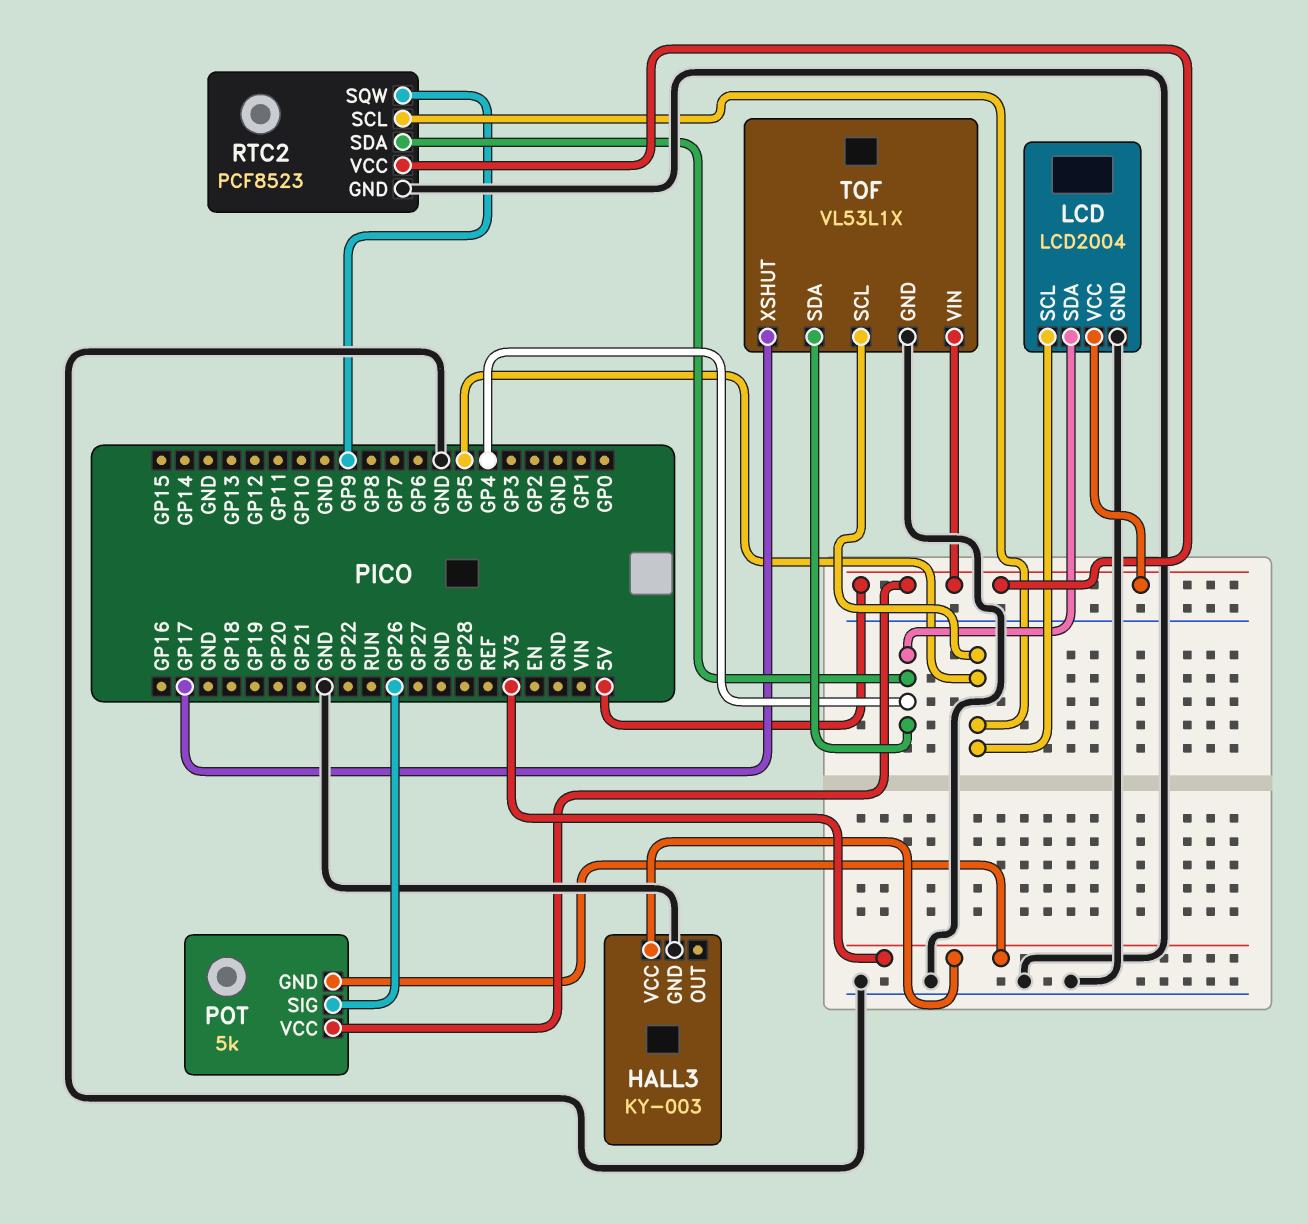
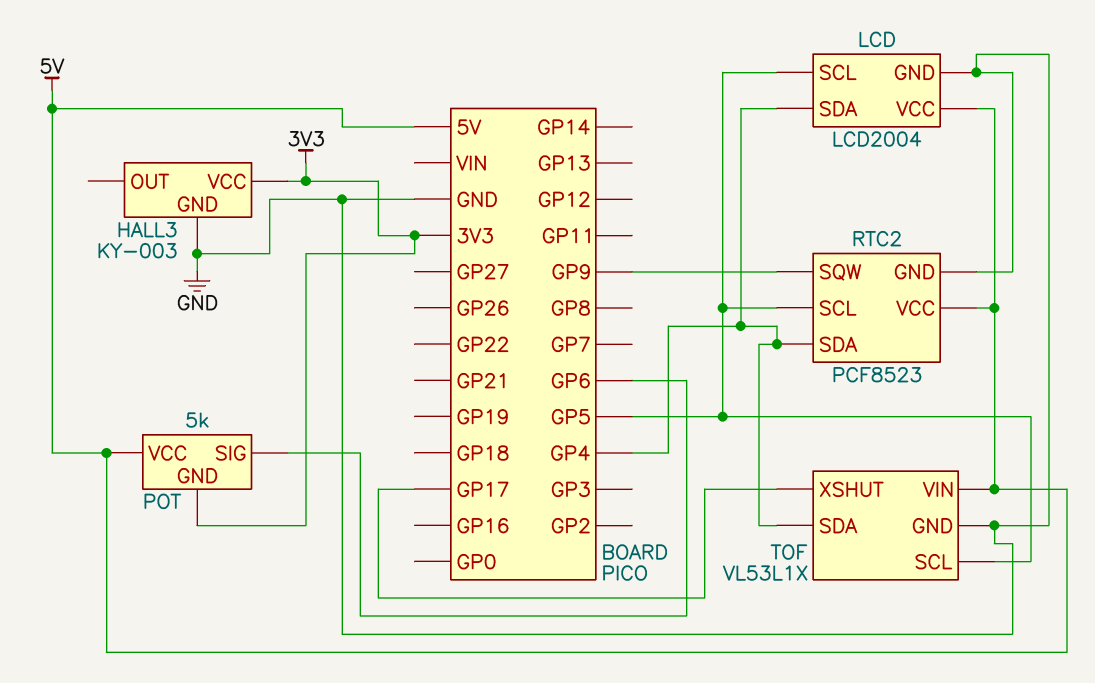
POT pin SIG: GP26 -> GP6

